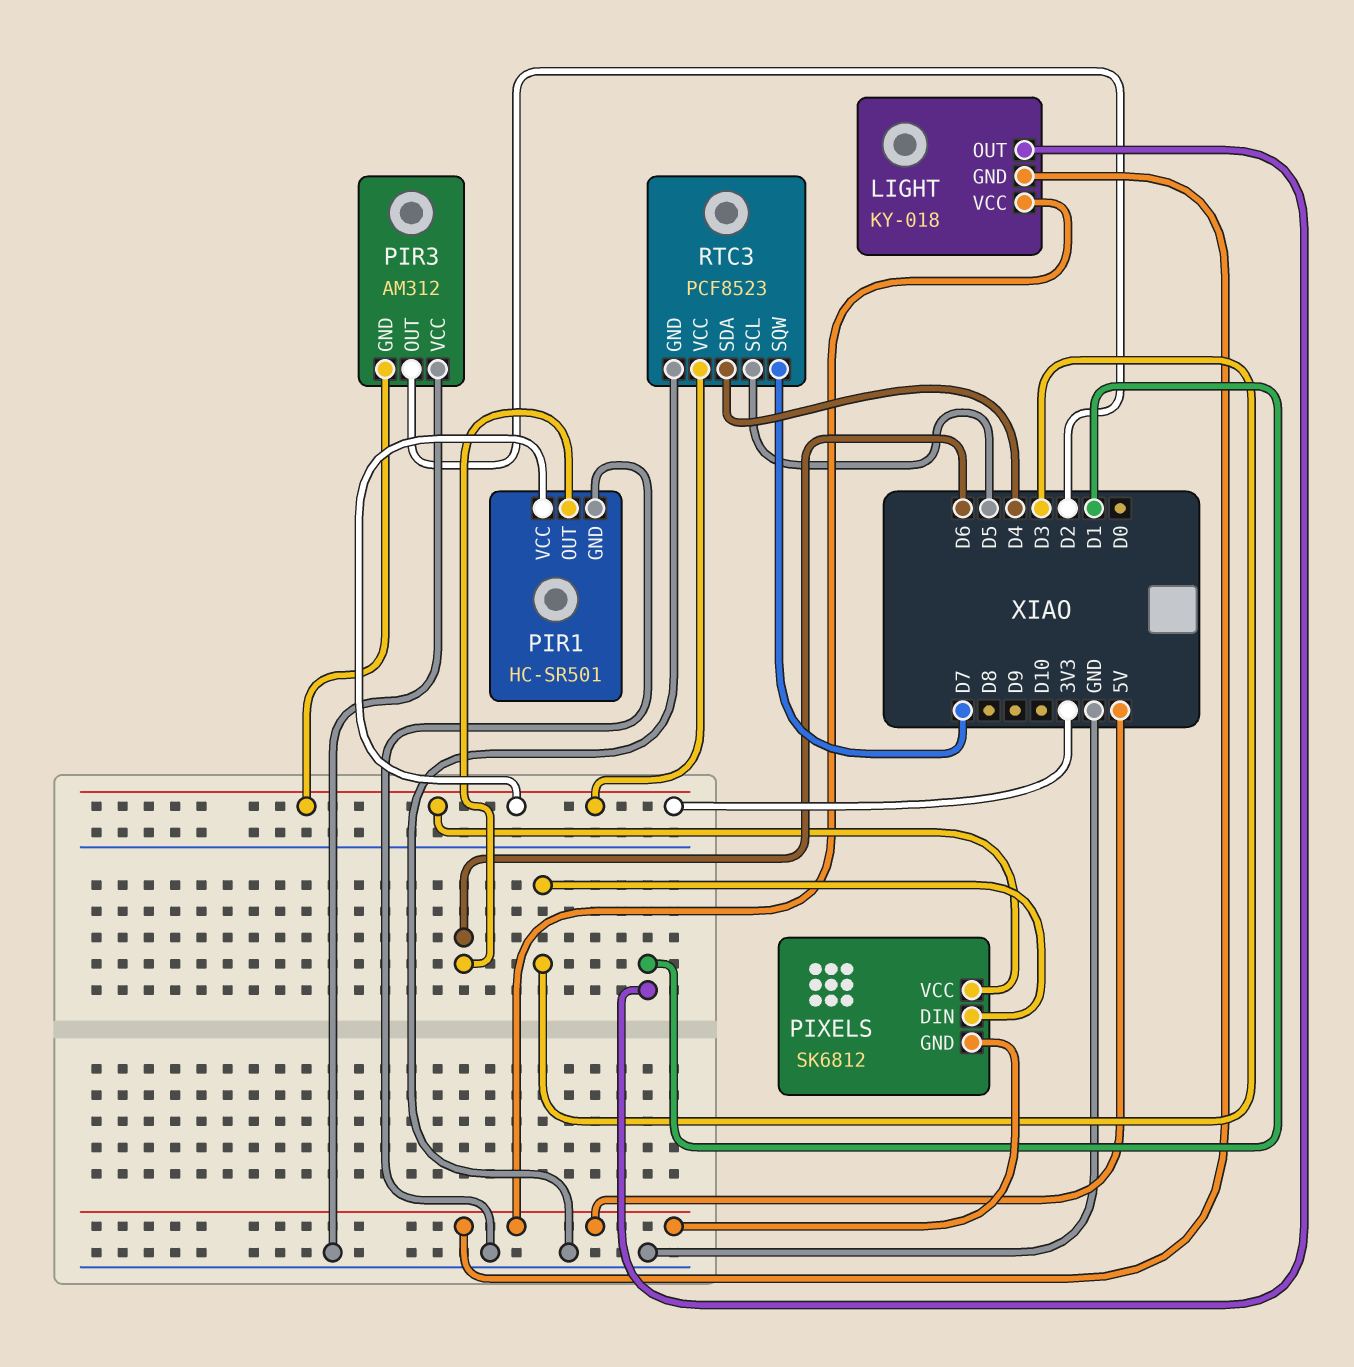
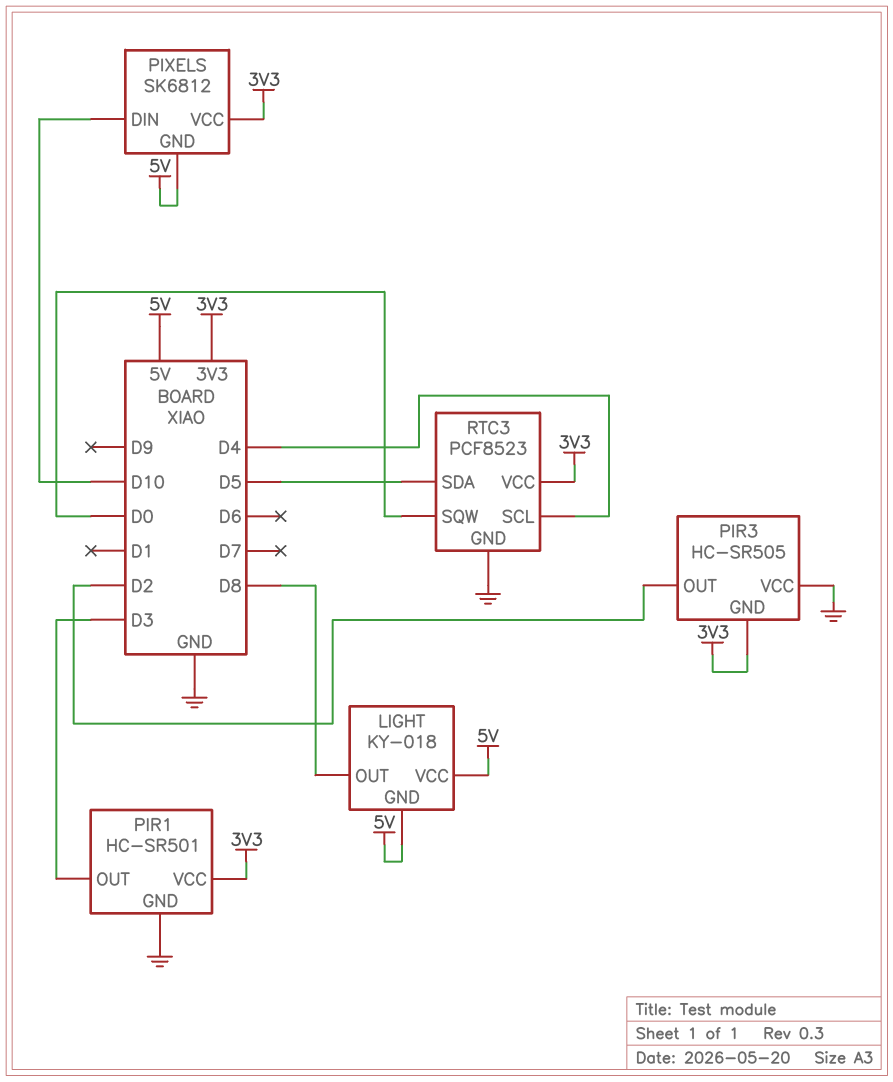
LIGHT pin OUT: D1 -> D8
PIR1 pin OUT: D6 -> D3
PIR3: AM312 -> HC-SR505
PIXELS pin DIN: D3 -> D10
RTC3 pin SCL: D5 -> D4
RTC3 pin SDA: D4 -> D5
RTC3 pin SQW: D7 -> D0

